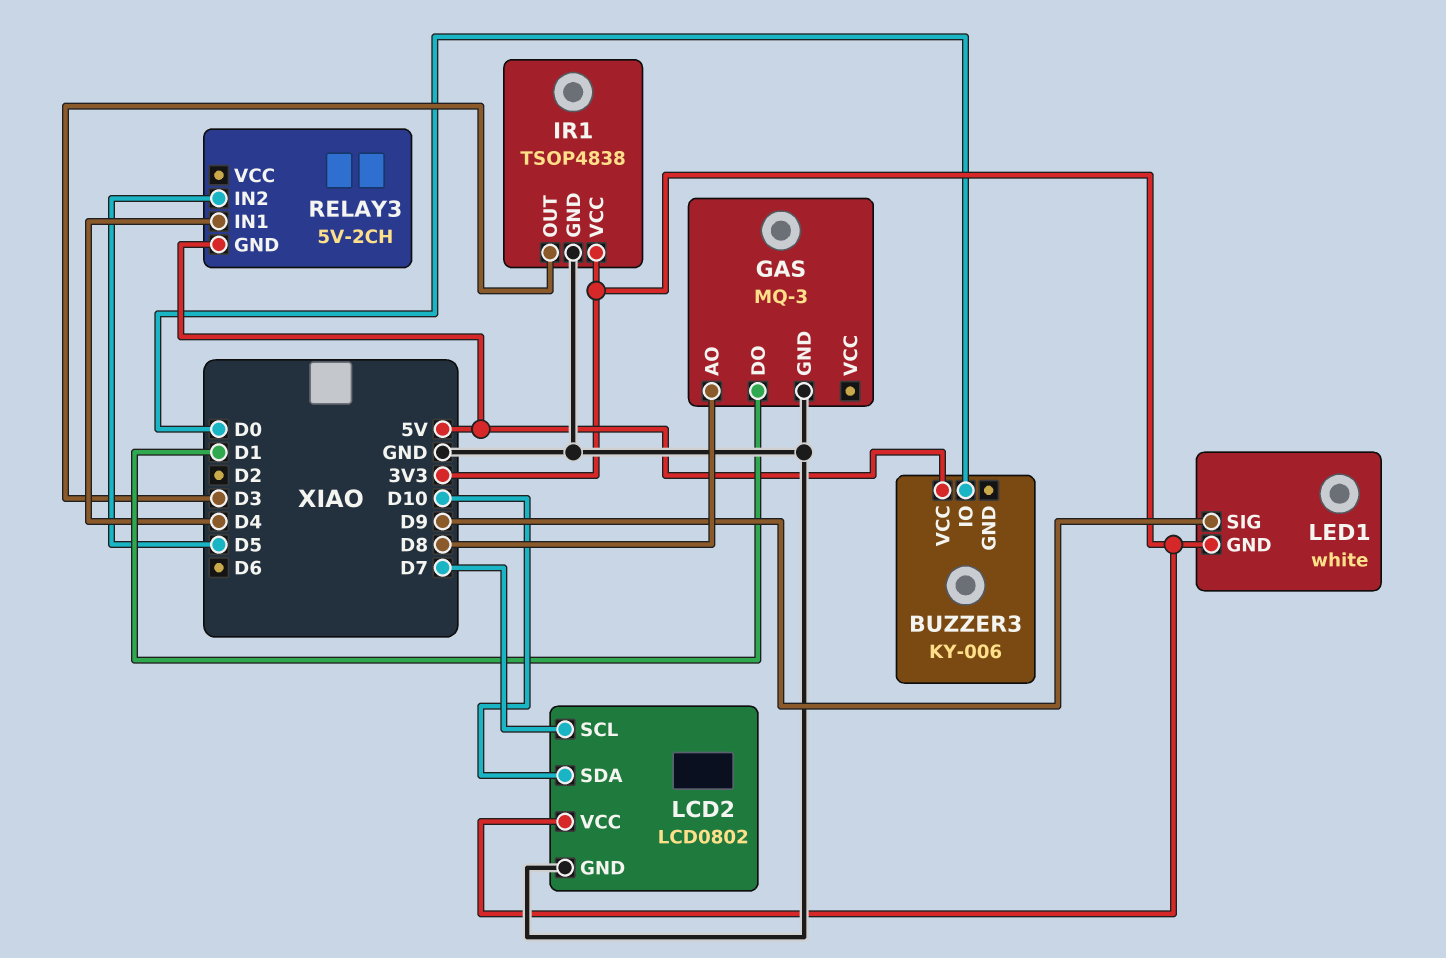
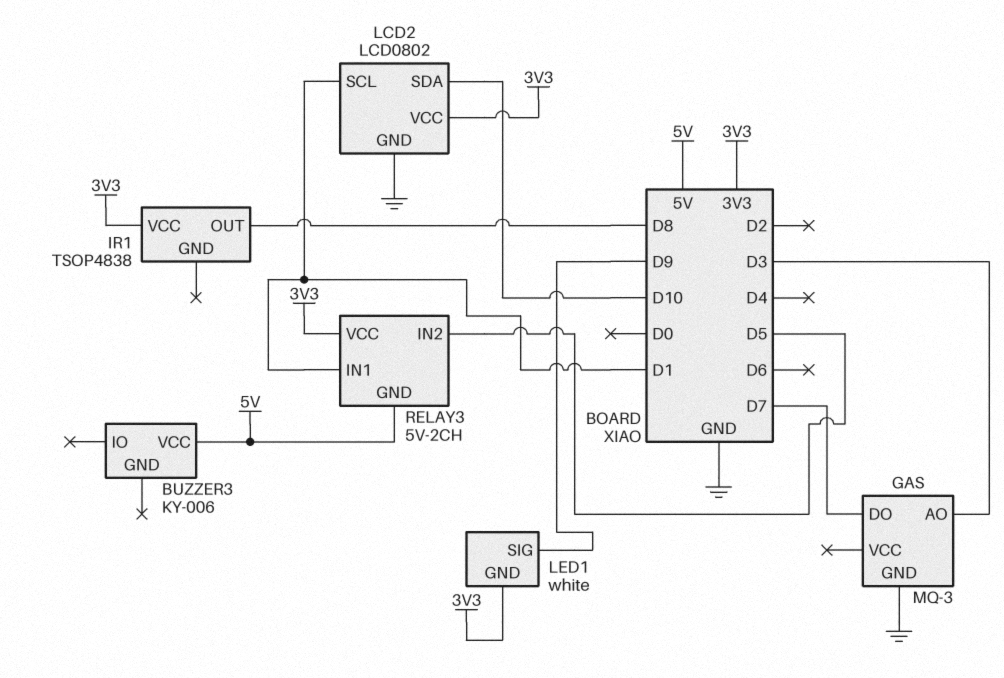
BUZZER3 pin IO: D0 -> none
GAS pin AO: D8 -> D3
GAS pin DO: D1 -> D7
IR1 pin GND: GND -> none
IR1 pin OUT: D3 -> D8
LCD2 pin SCL: D7 -> D1
RELAY3 pin IN1: D4 -> D1
RELAY3 pin VCC: none -> 3V3

